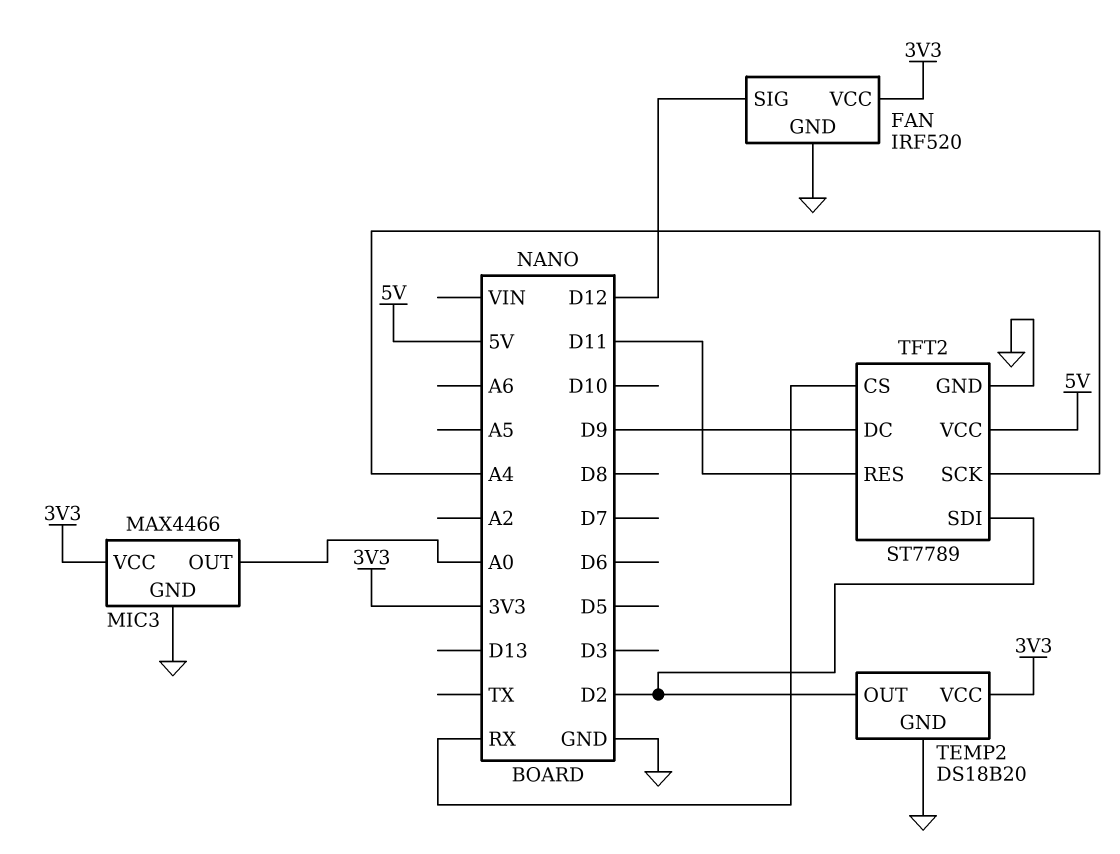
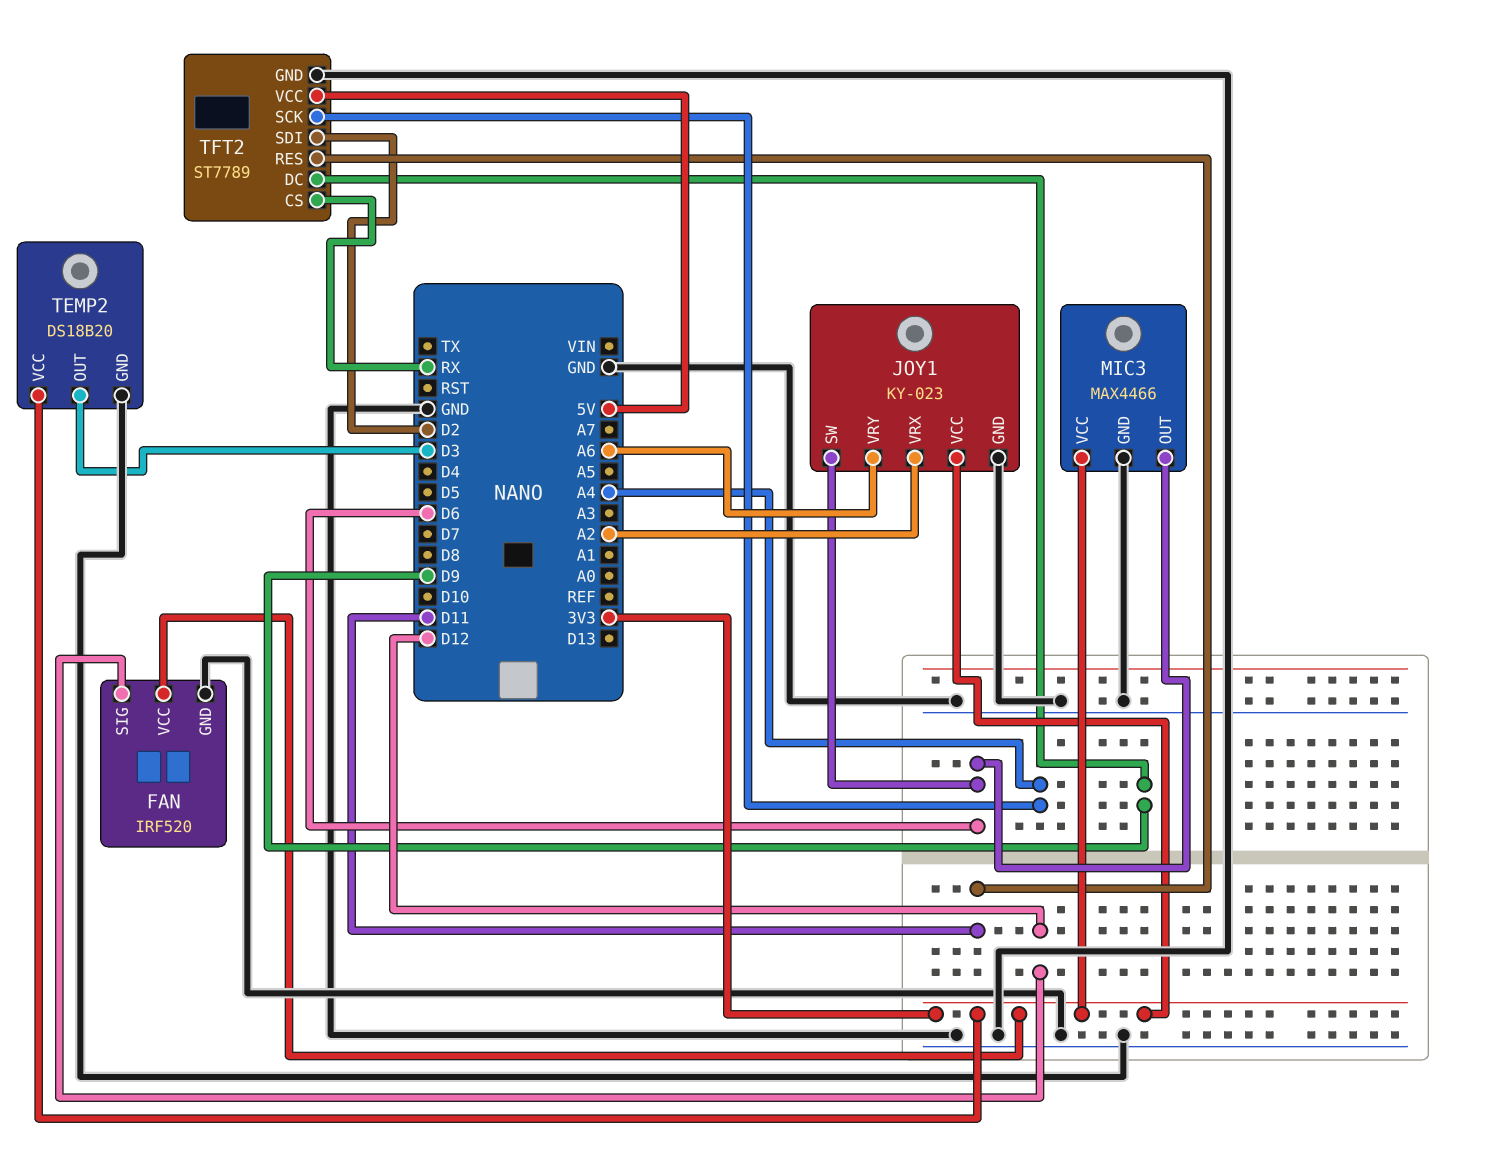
JOY1: none -> KY-023
JOY1 pin GND: none -> GND
JOY1 pin SW: none -> D6
JOY1 pin VCC: none -> 3V3
JOY1 pin VRX: none -> A2
JOY1 pin VRY: none -> A6
MIC3 pin OUT: A0 -> D6
TEMP2 pin OUT: D2 -> D3

